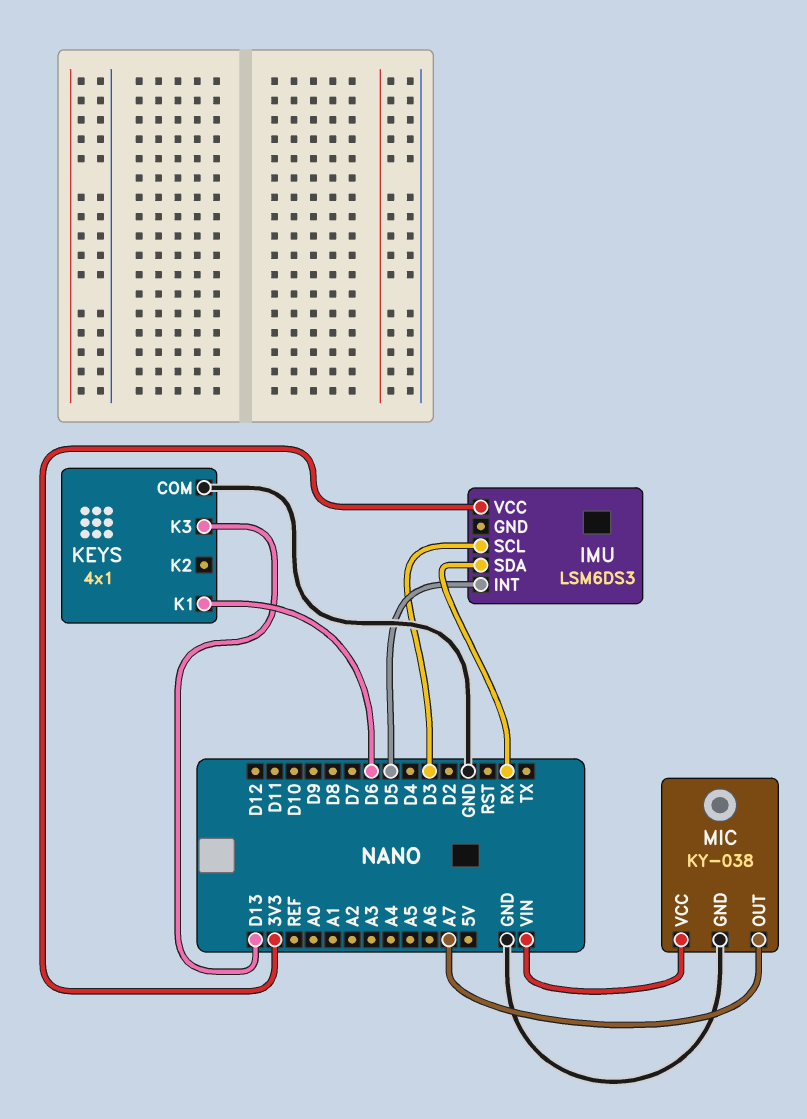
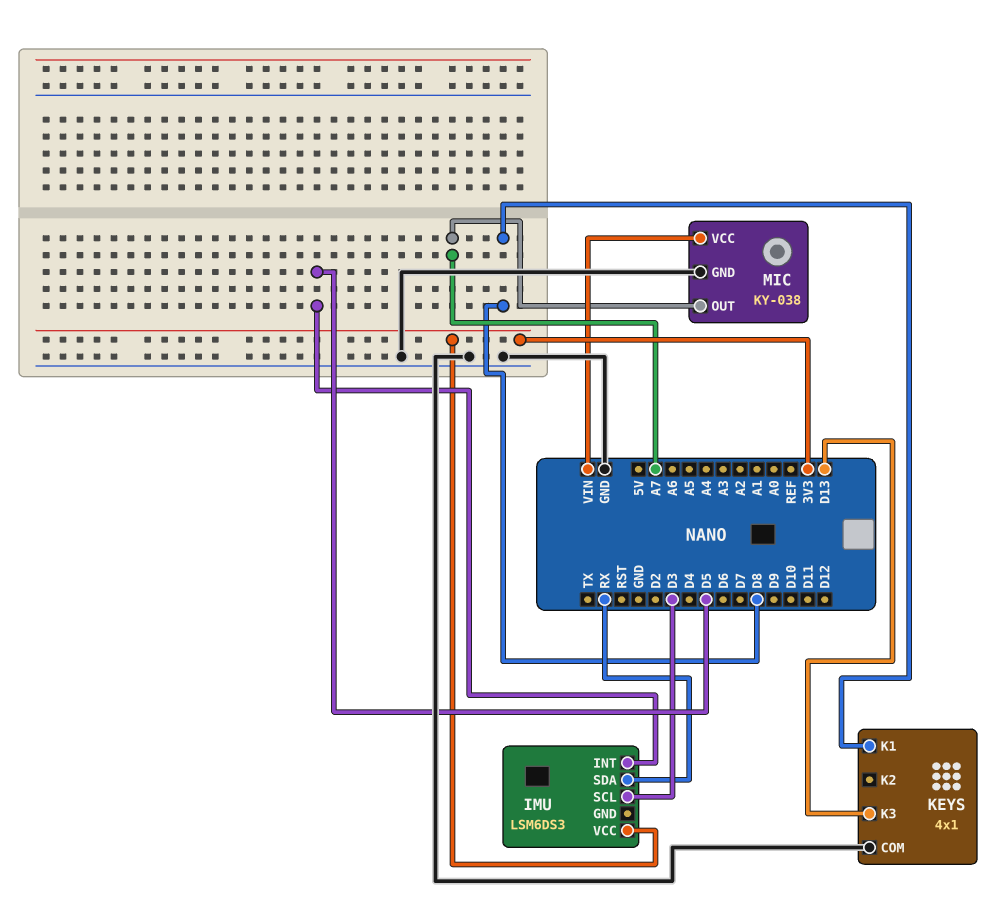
KEYS pin K1: D6 -> D8

